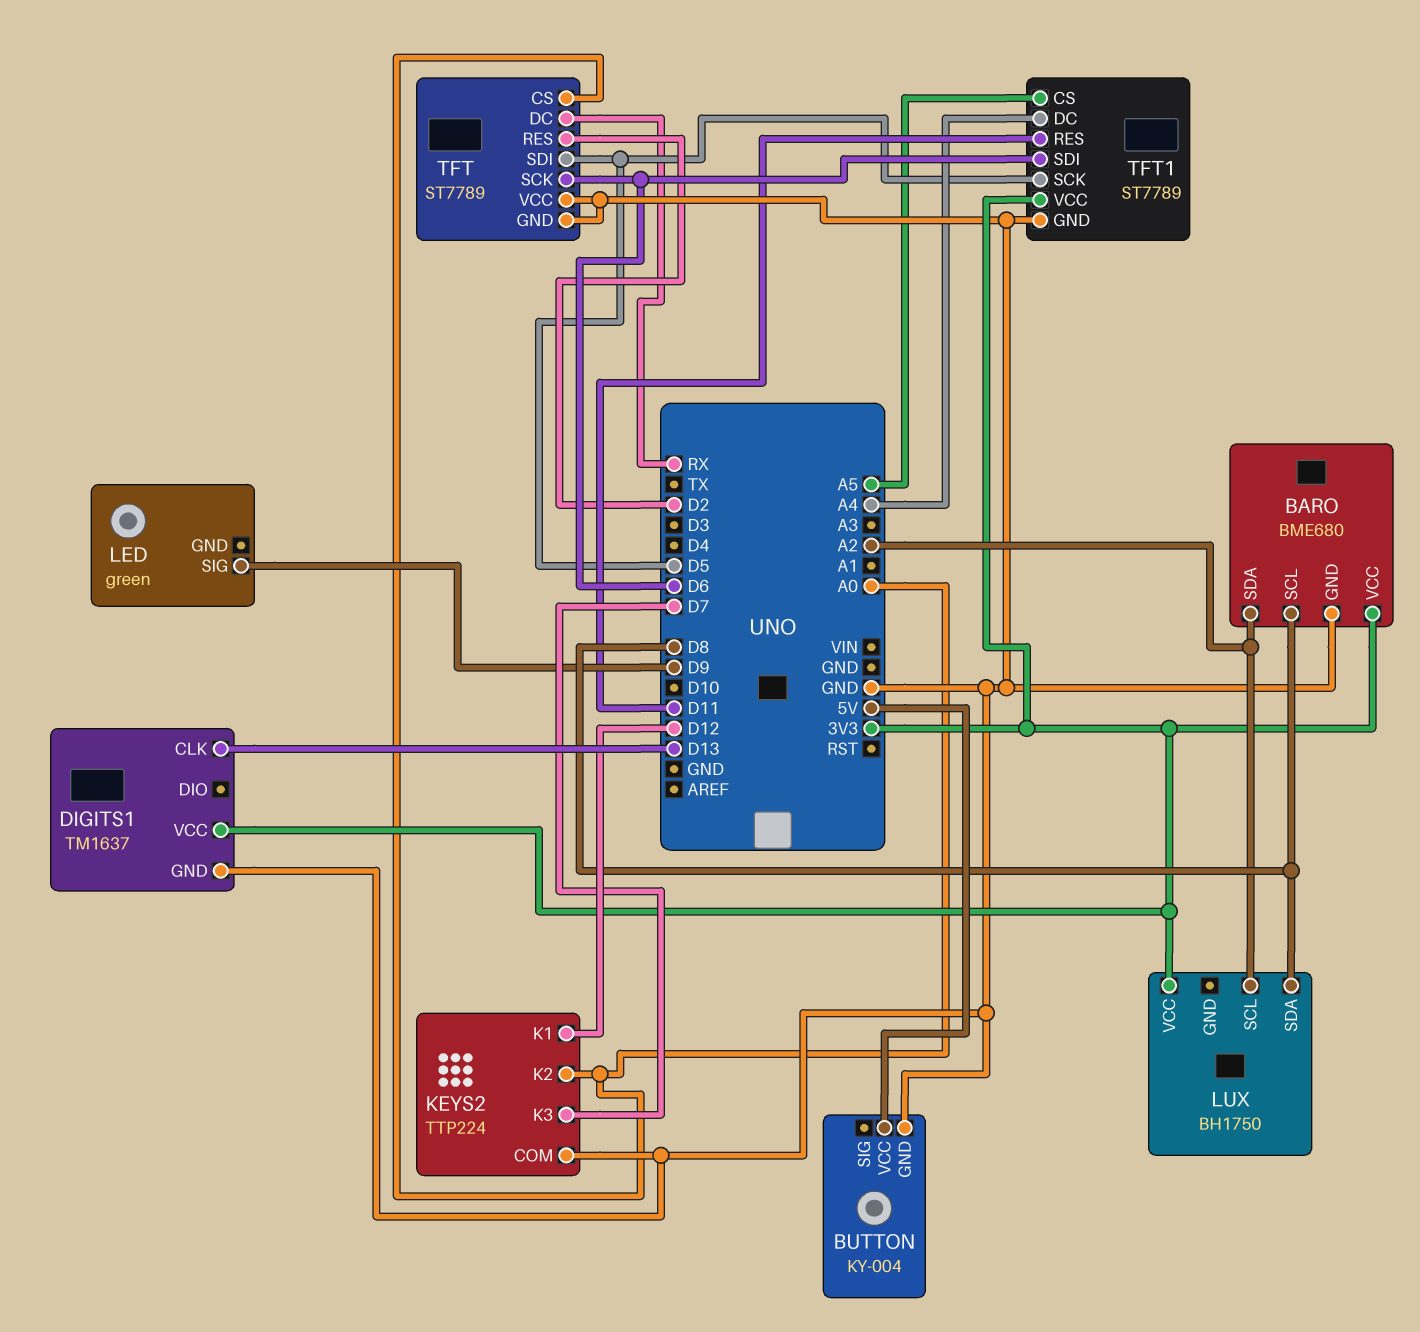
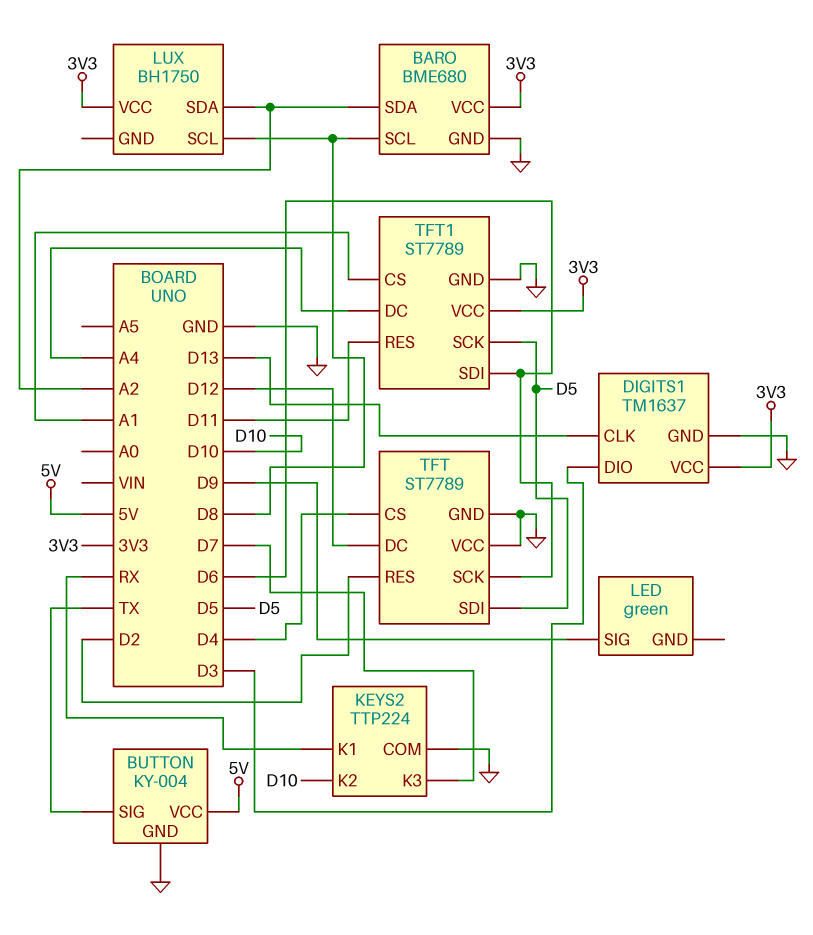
BUTTON pin SIG: none -> TX
DIGITS1 pin DIO: none -> D3
KEYS2 pin K1: D12 -> RX
KEYS2 pin K2: A0 -> D10
LUX pin SCL: A2 -> D8
LUX pin SDA: D8 -> A2
TFT pin CS: A0 -> D4
TFT pin DC: RX -> D12
TFT1 pin CS: A5 -> A1

